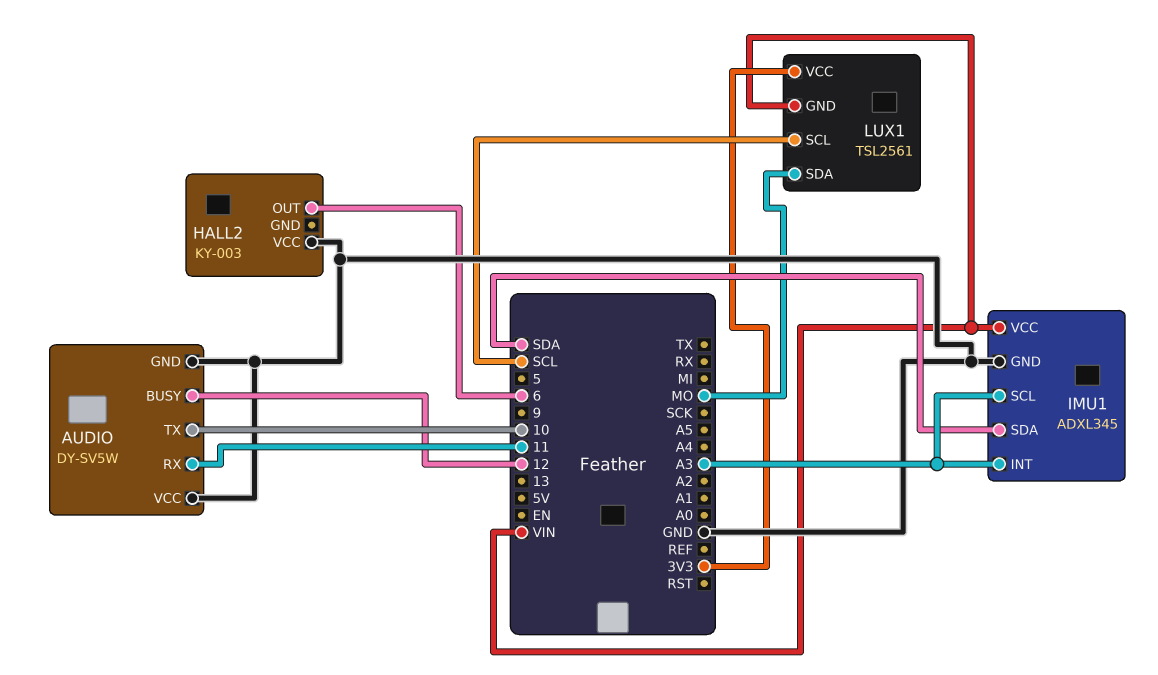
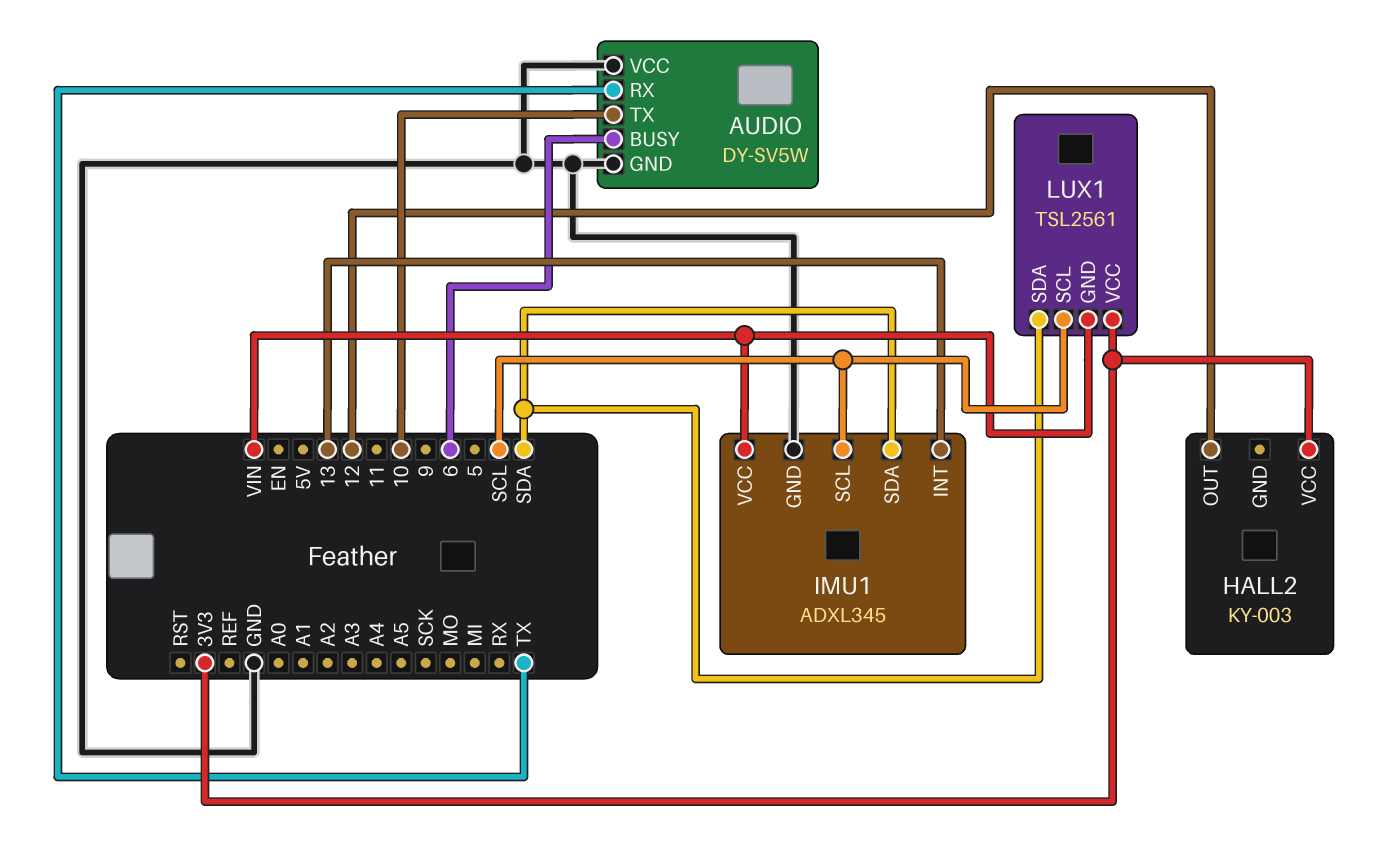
AUDIO pin BUSY: 12 -> 6
AUDIO pin RX: 11 -> TX
HALL2 pin OUT: 6 -> 12
HALL2 pin VCC: GND -> 3V3
IMU1 pin INT: A3 -> 13
IMU1 pin SCL: A3 -> SCL
LUX1 pin SDA: MO -> SDA

